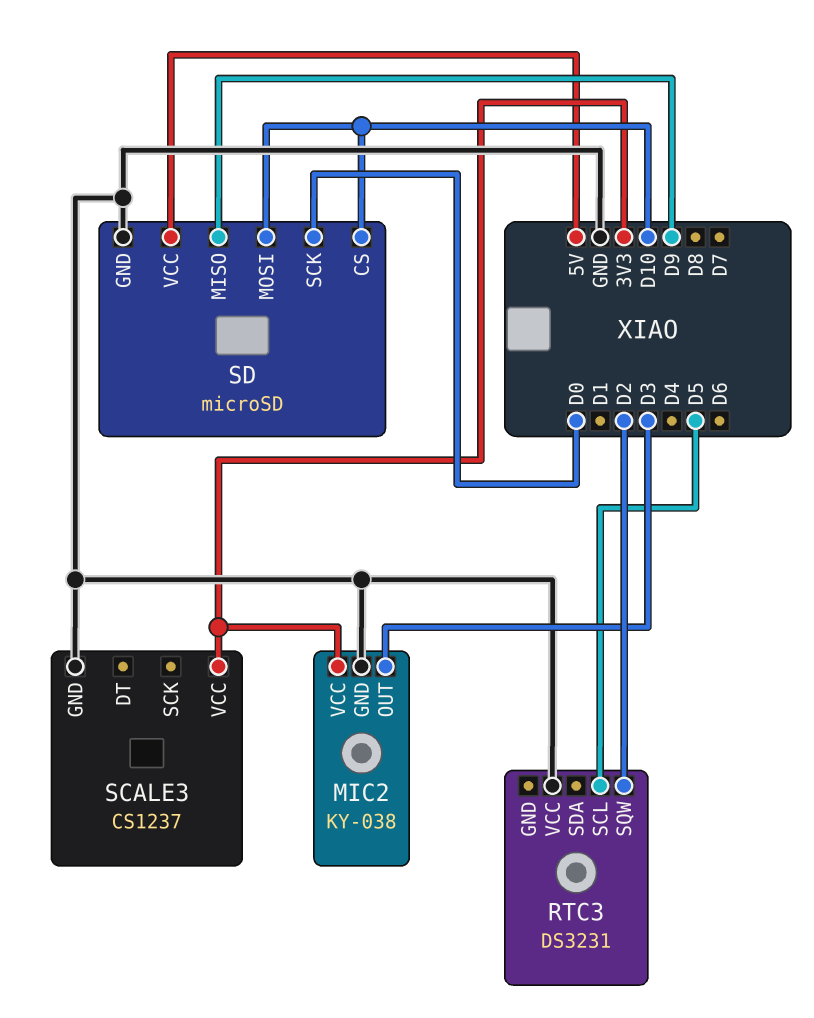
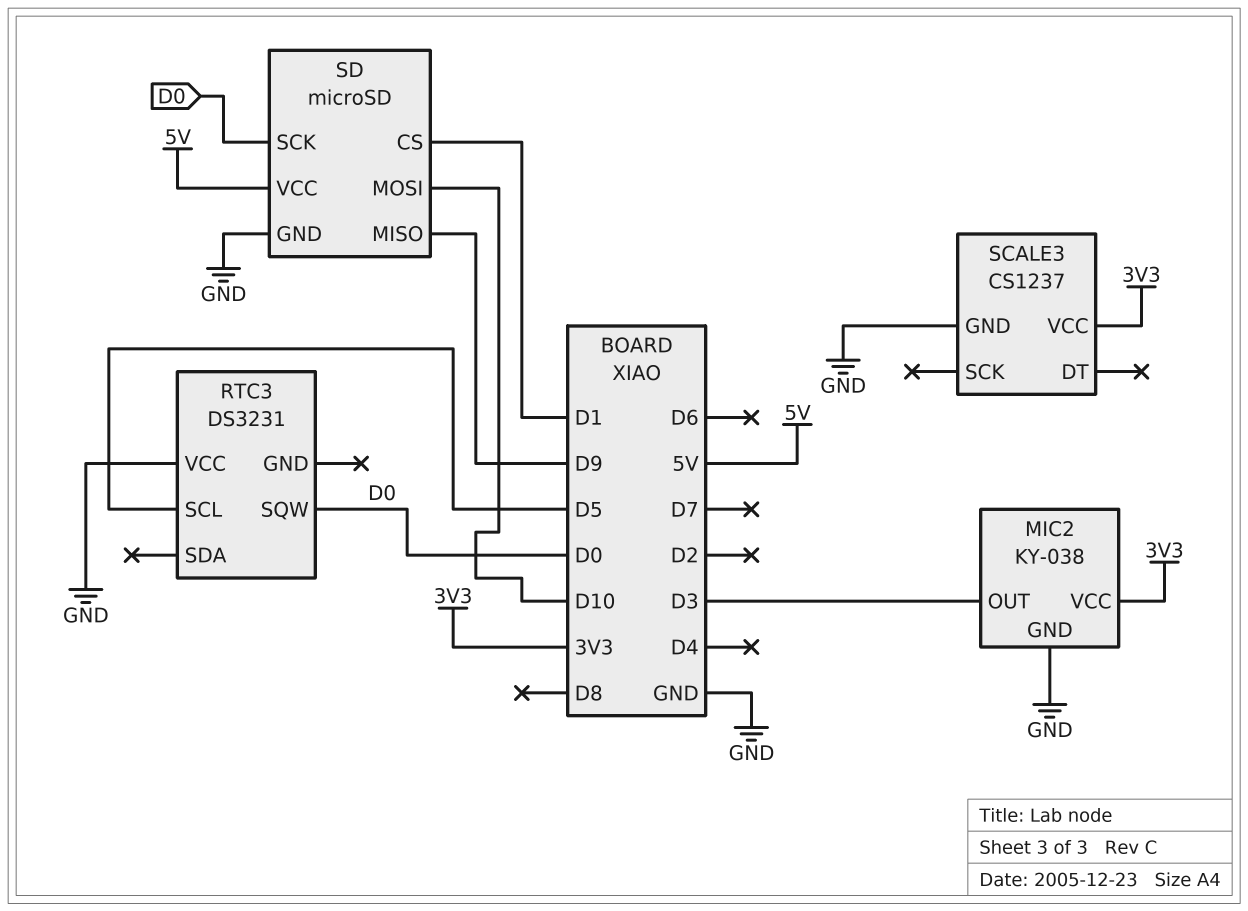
RTC3 pin SQW: D2 -> D0
SD pin CS: D10 -> D1

